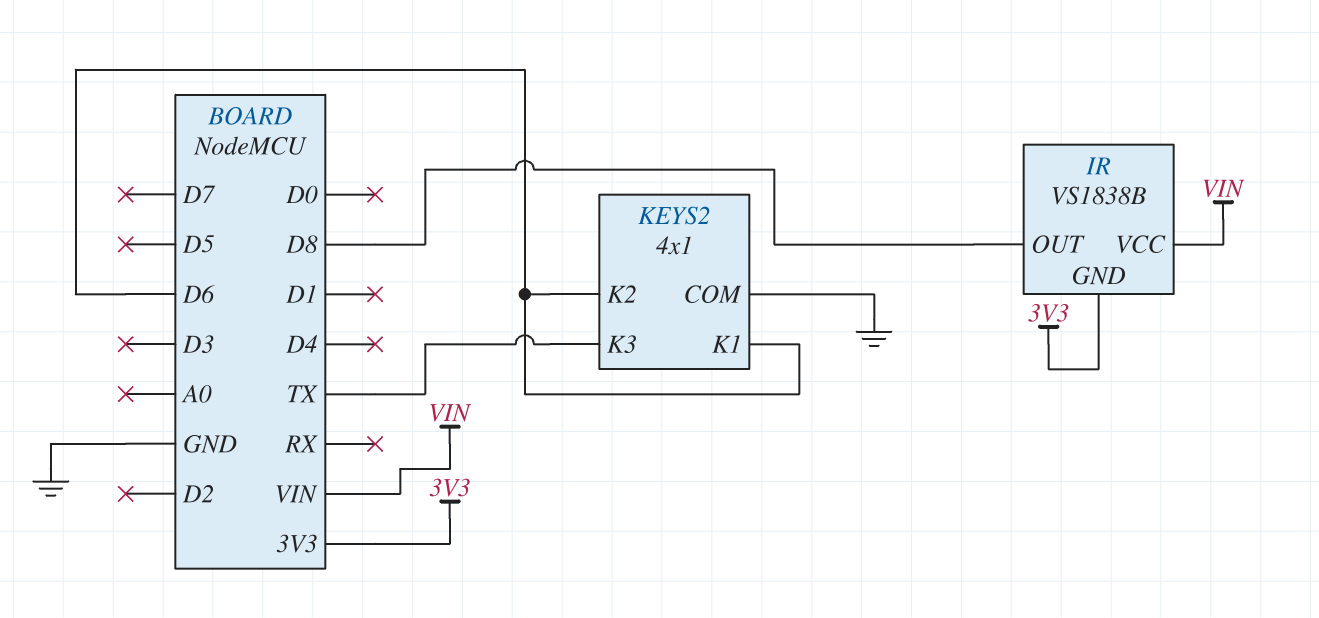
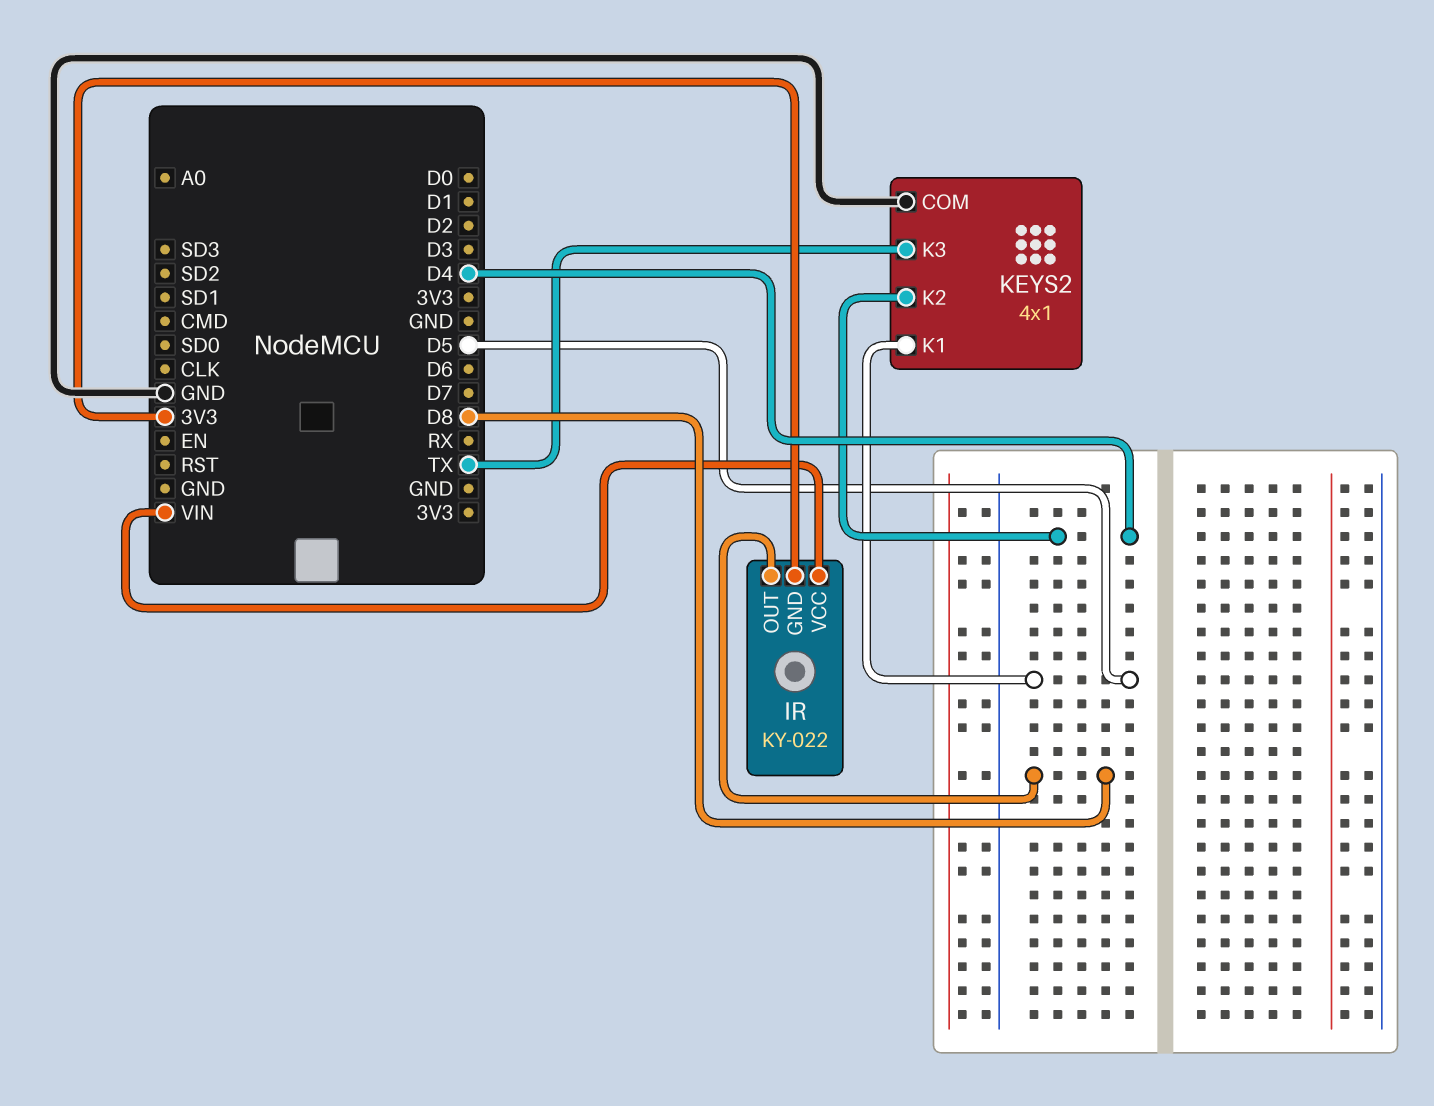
IR: VS1838B -> KY-022
KEYS2 pin K1: D6 -> D5
KEYS2 pin K2: D6 -> D4

